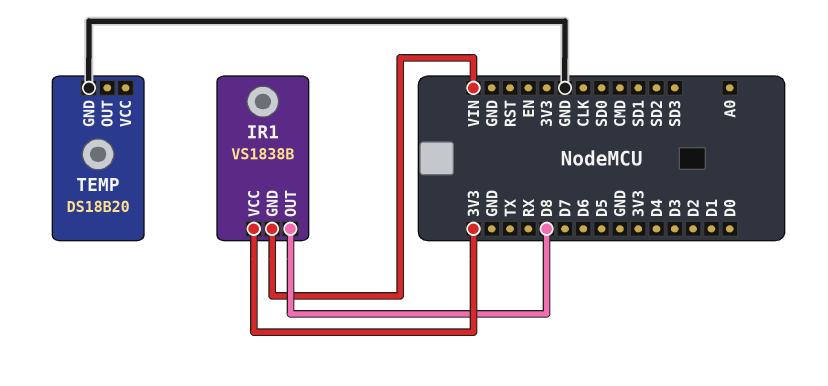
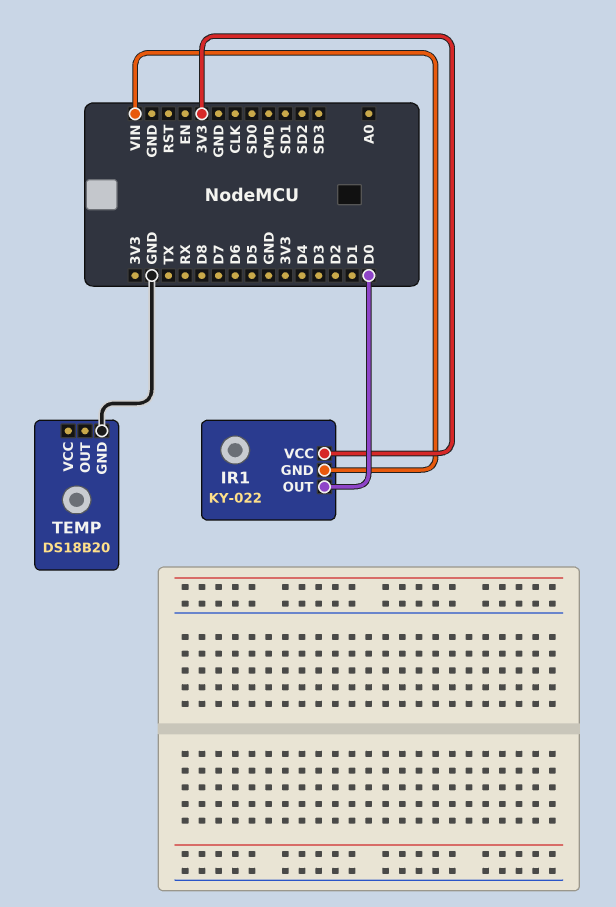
IR1: VS1838B -> KY-022
IR1 pin OUT: D8 -> D0

